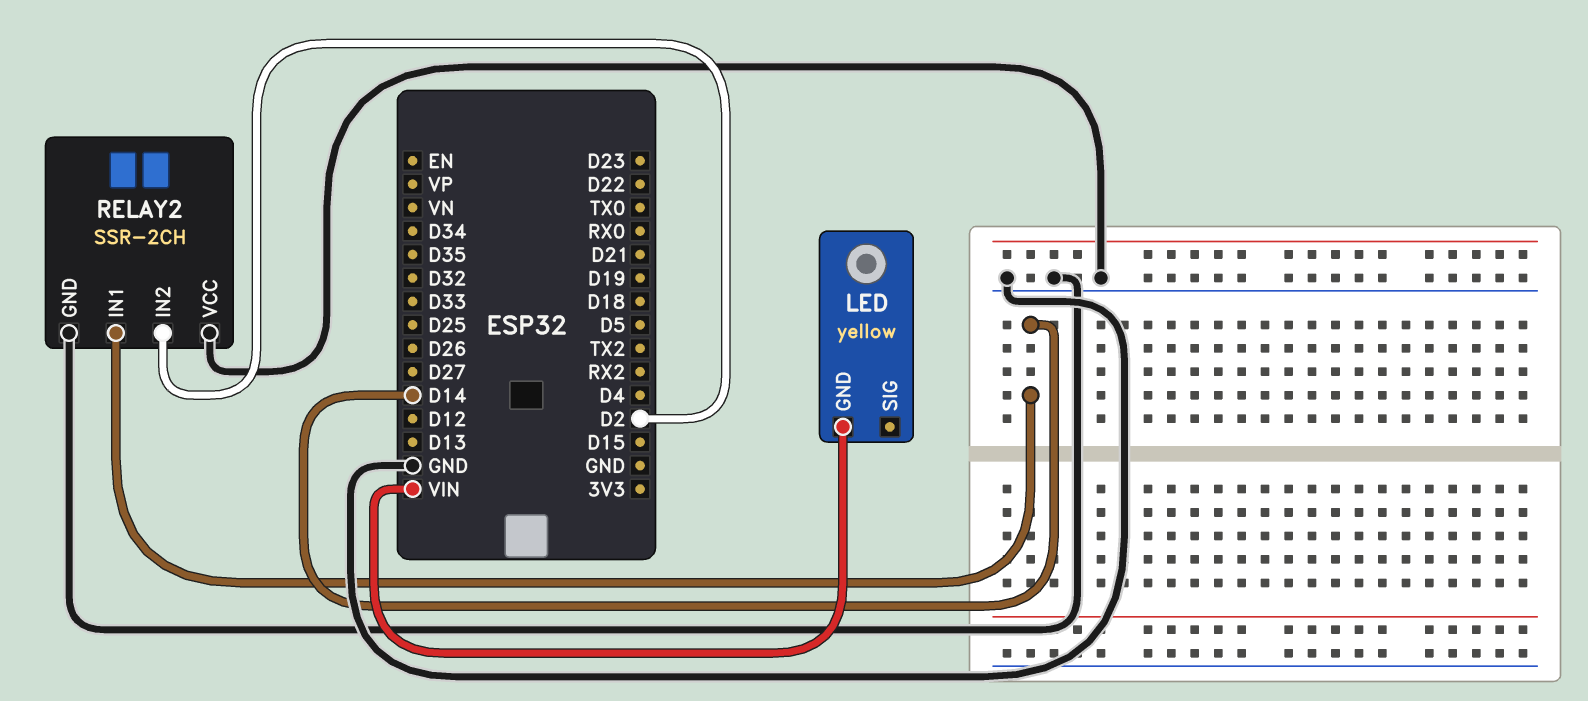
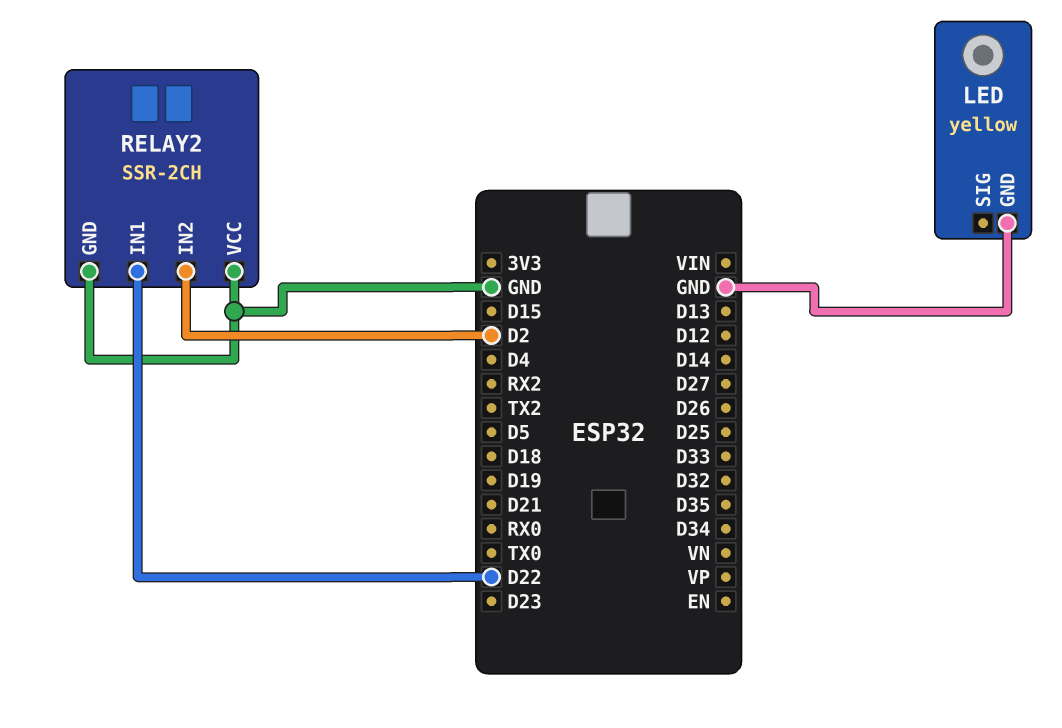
LED pin GND: VIN -> GND
RELAY2 pin IN1: D14 -> D22

